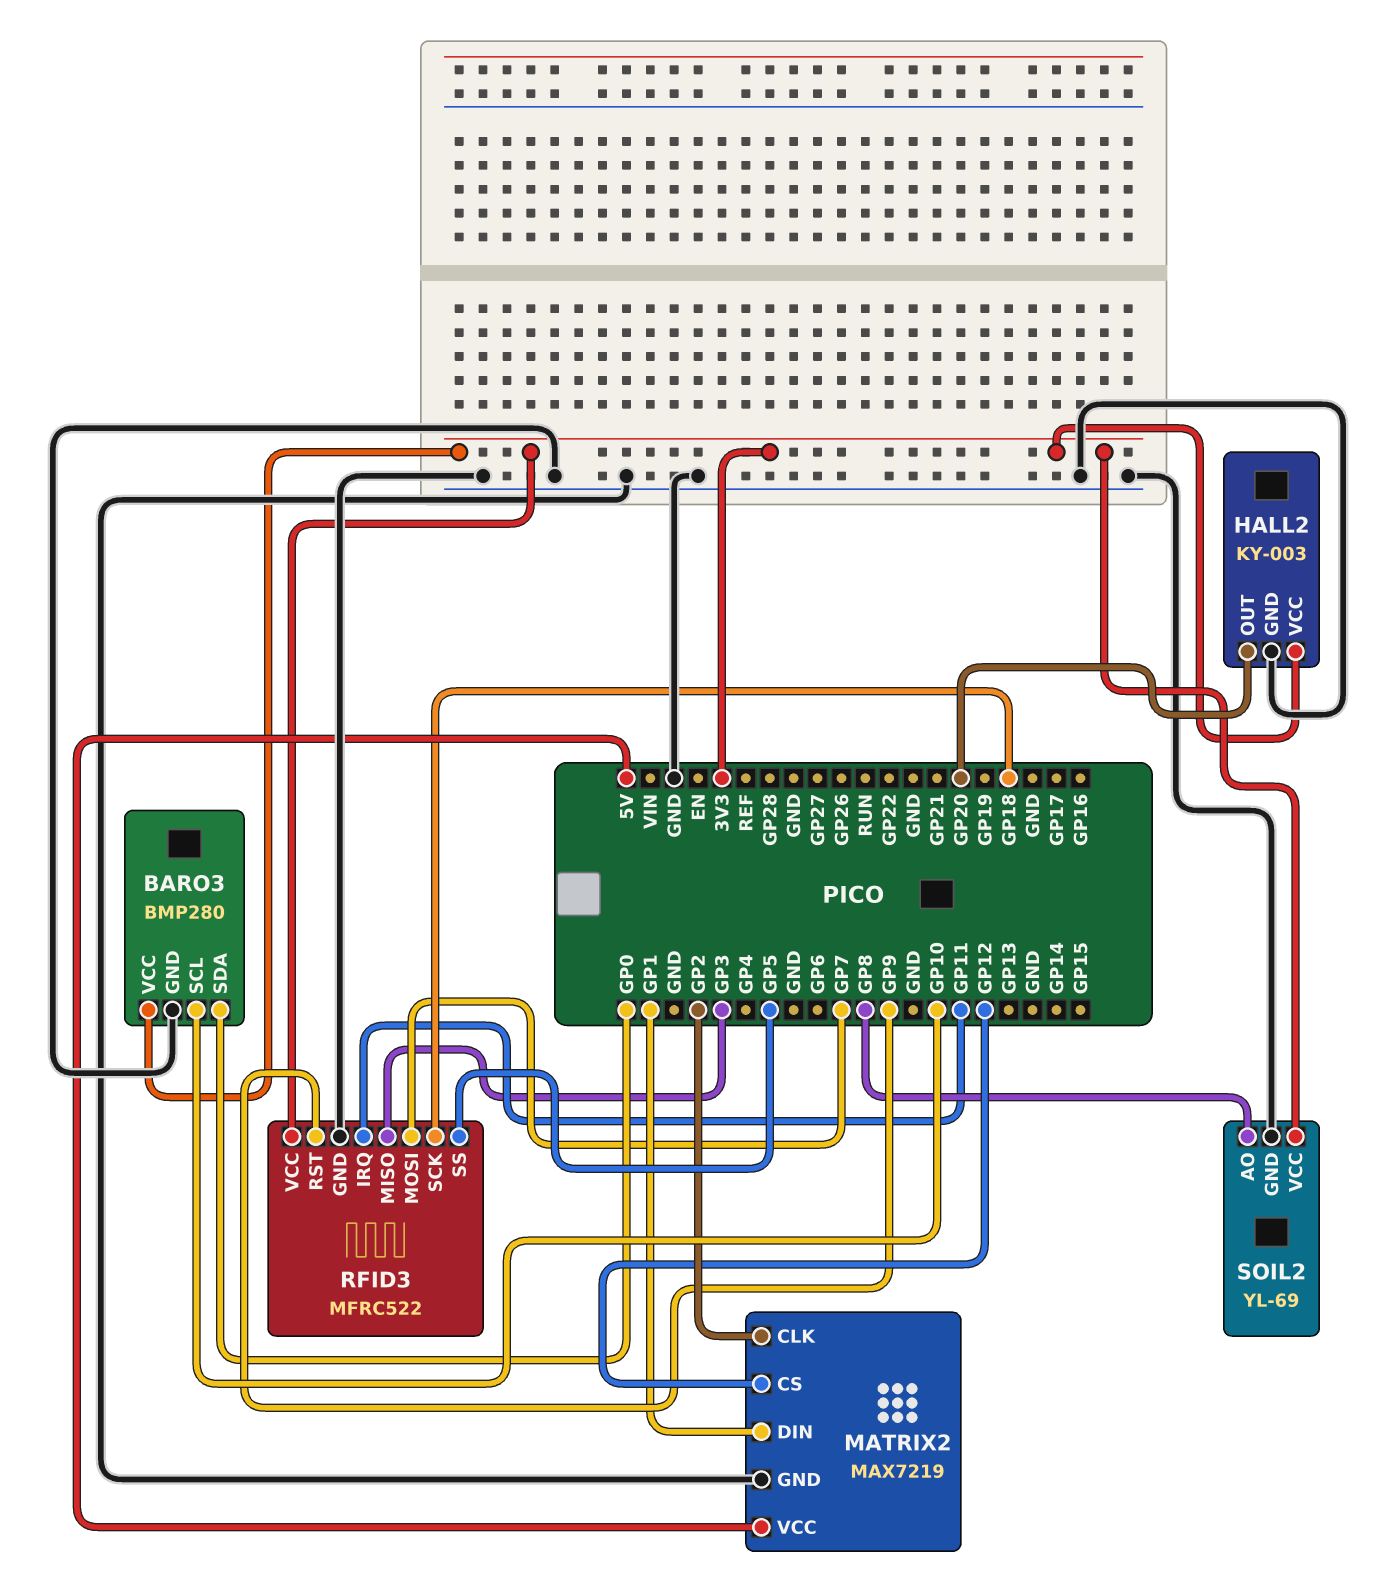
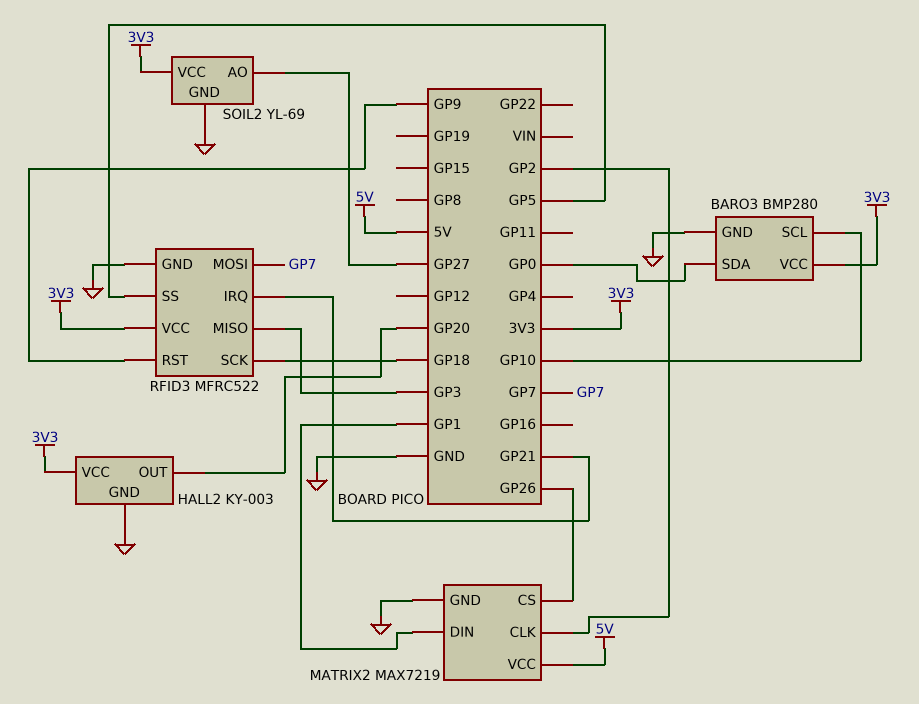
MATRIX2 pin CS: GP12 -> GP26
RFID3 pin IRQ: GP11 -> GP21
SOIL2 pin AO: GP8 -> GP27

